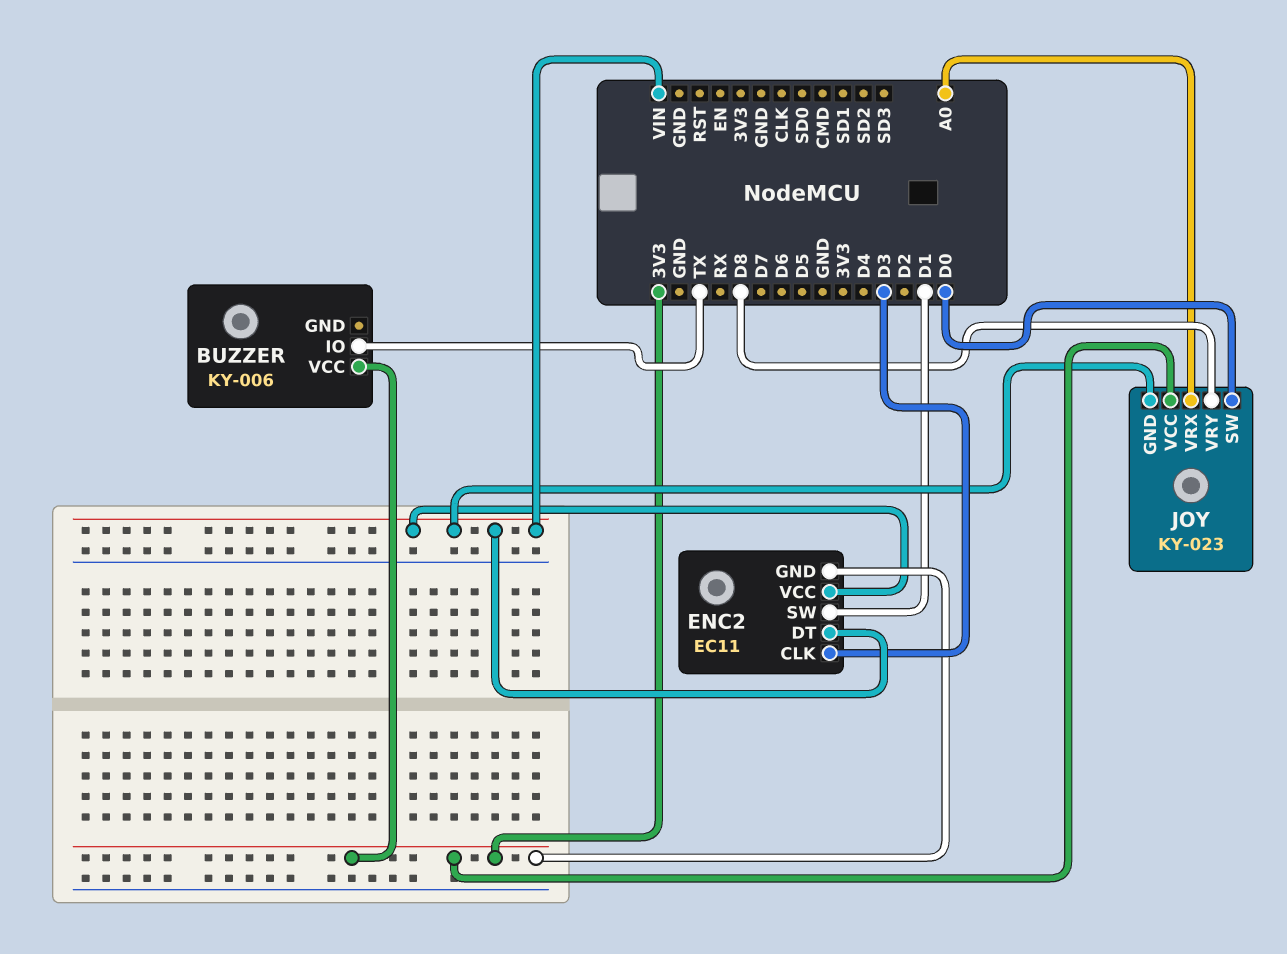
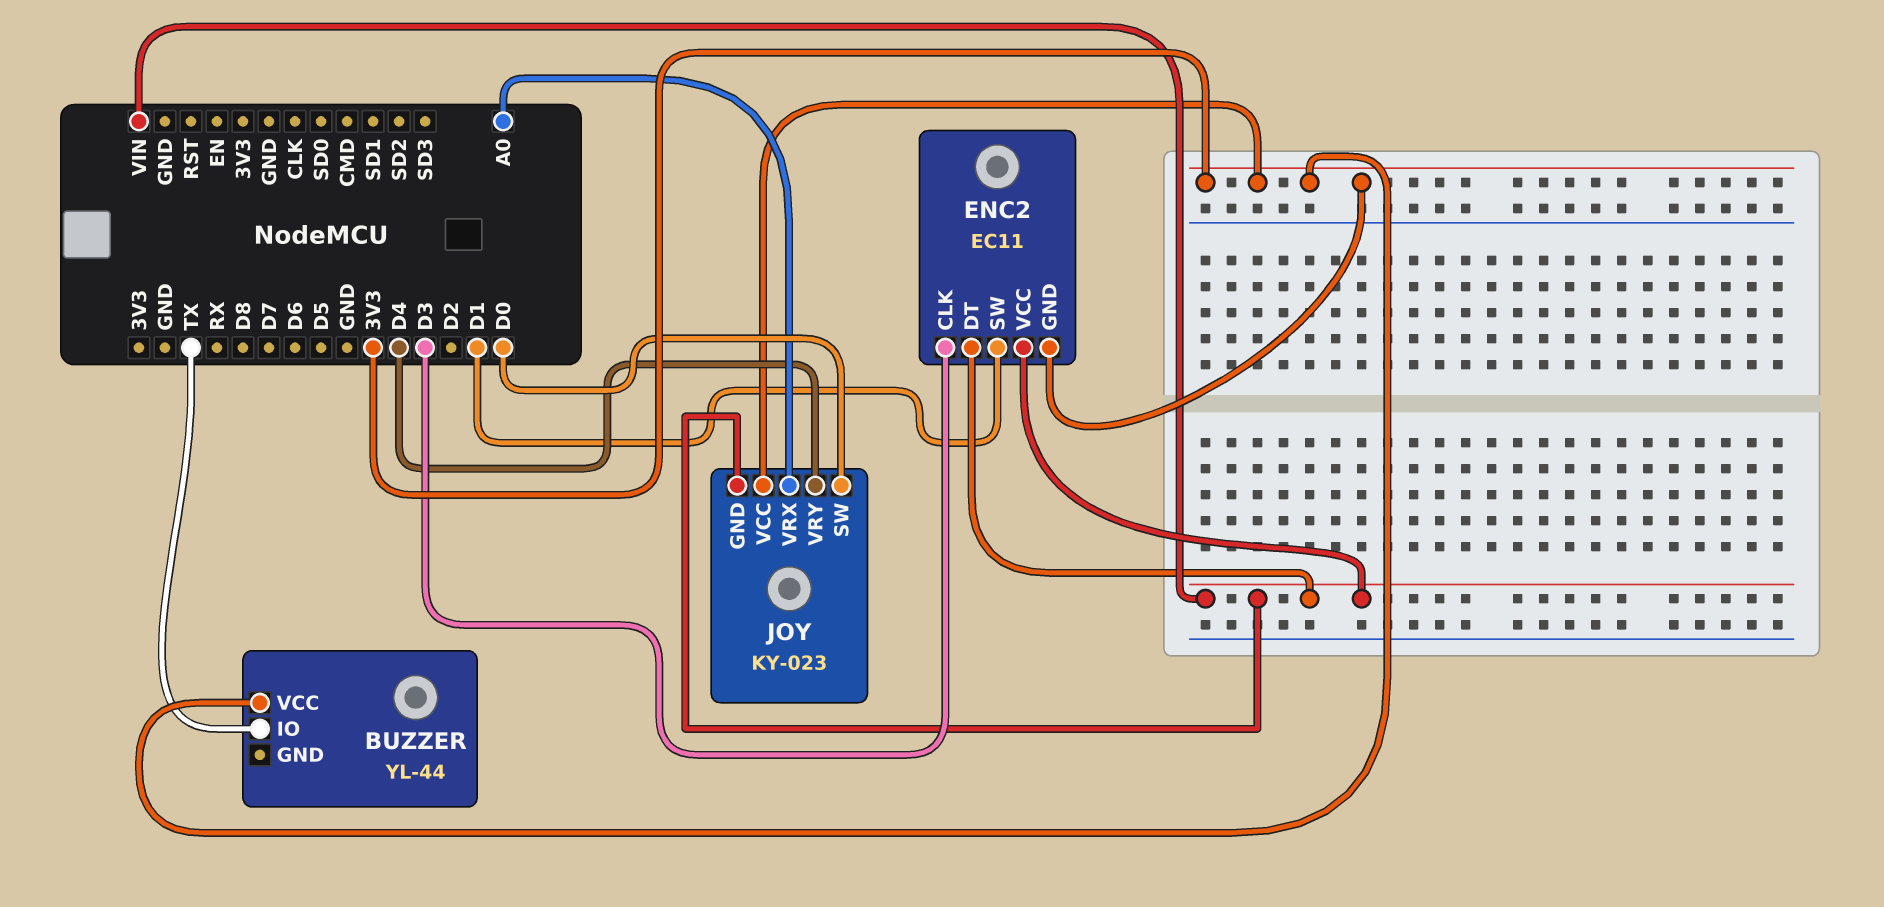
BUZZER: KY-006 -> YL-44
JOY pin VRY: D8 -> D4

